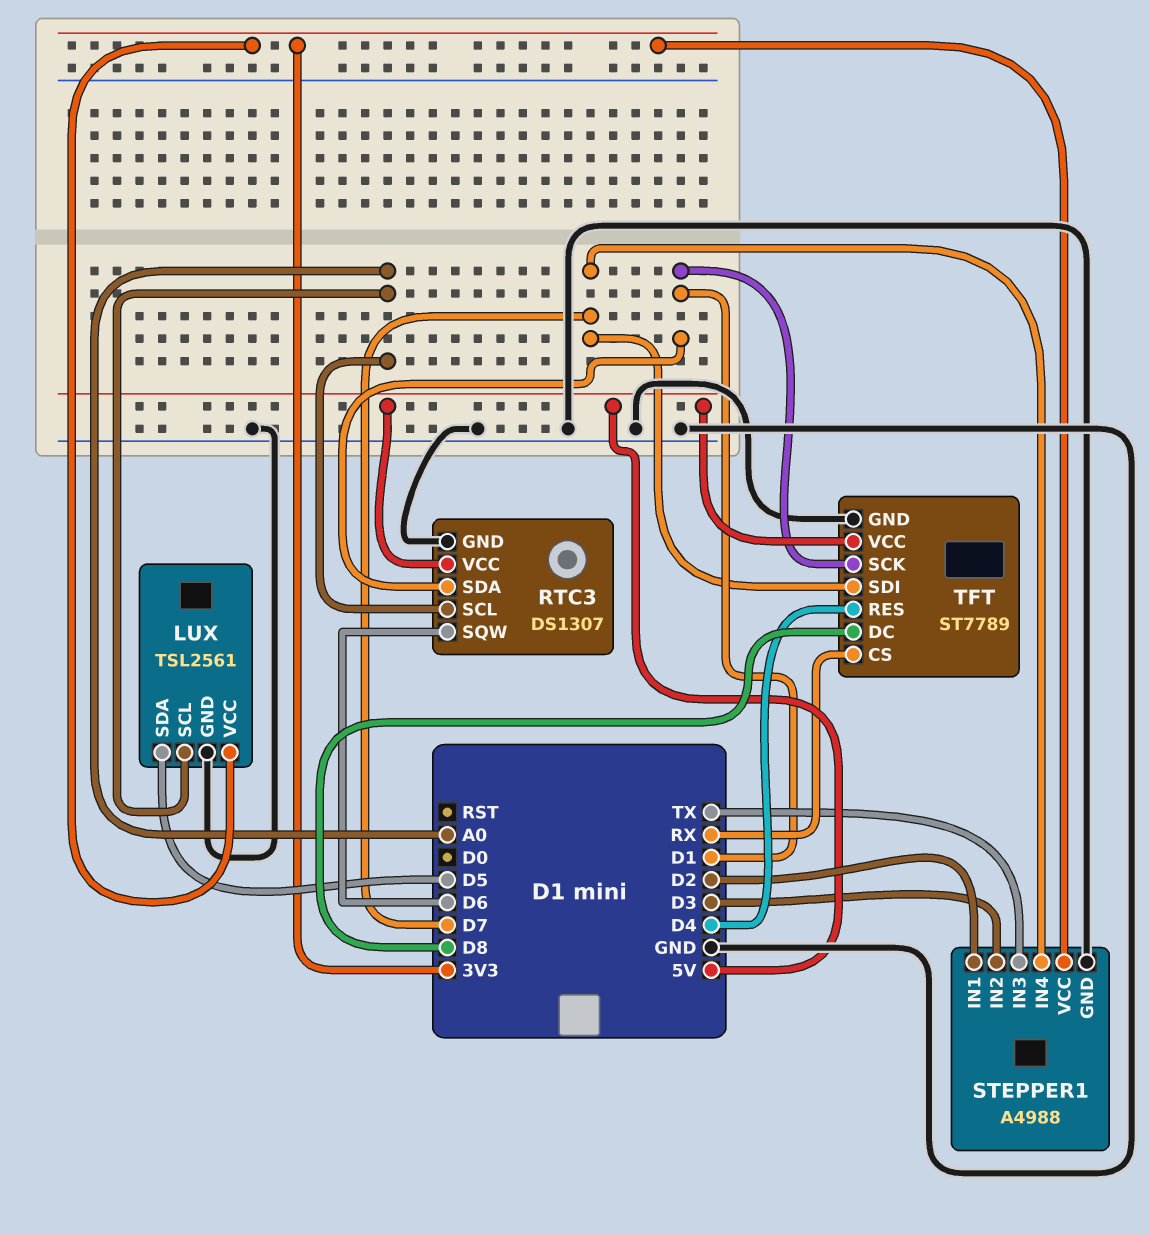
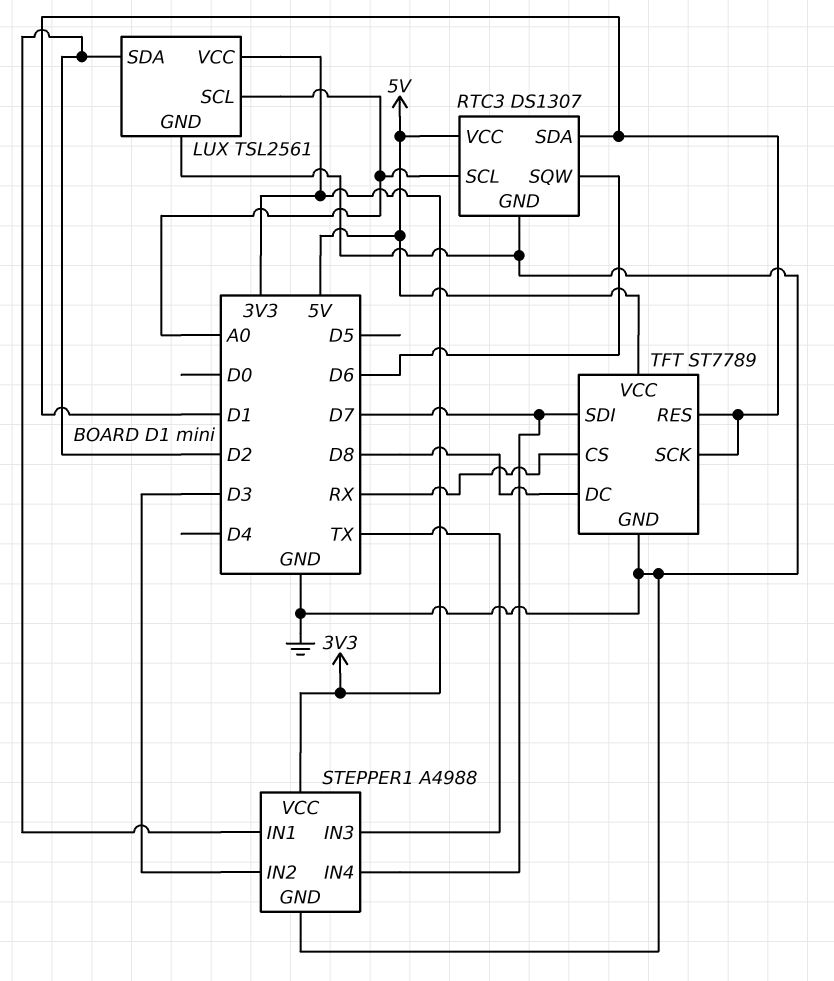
LUX pin SDA: D5 -> D2
TFT pin RES: D4 -> D1

